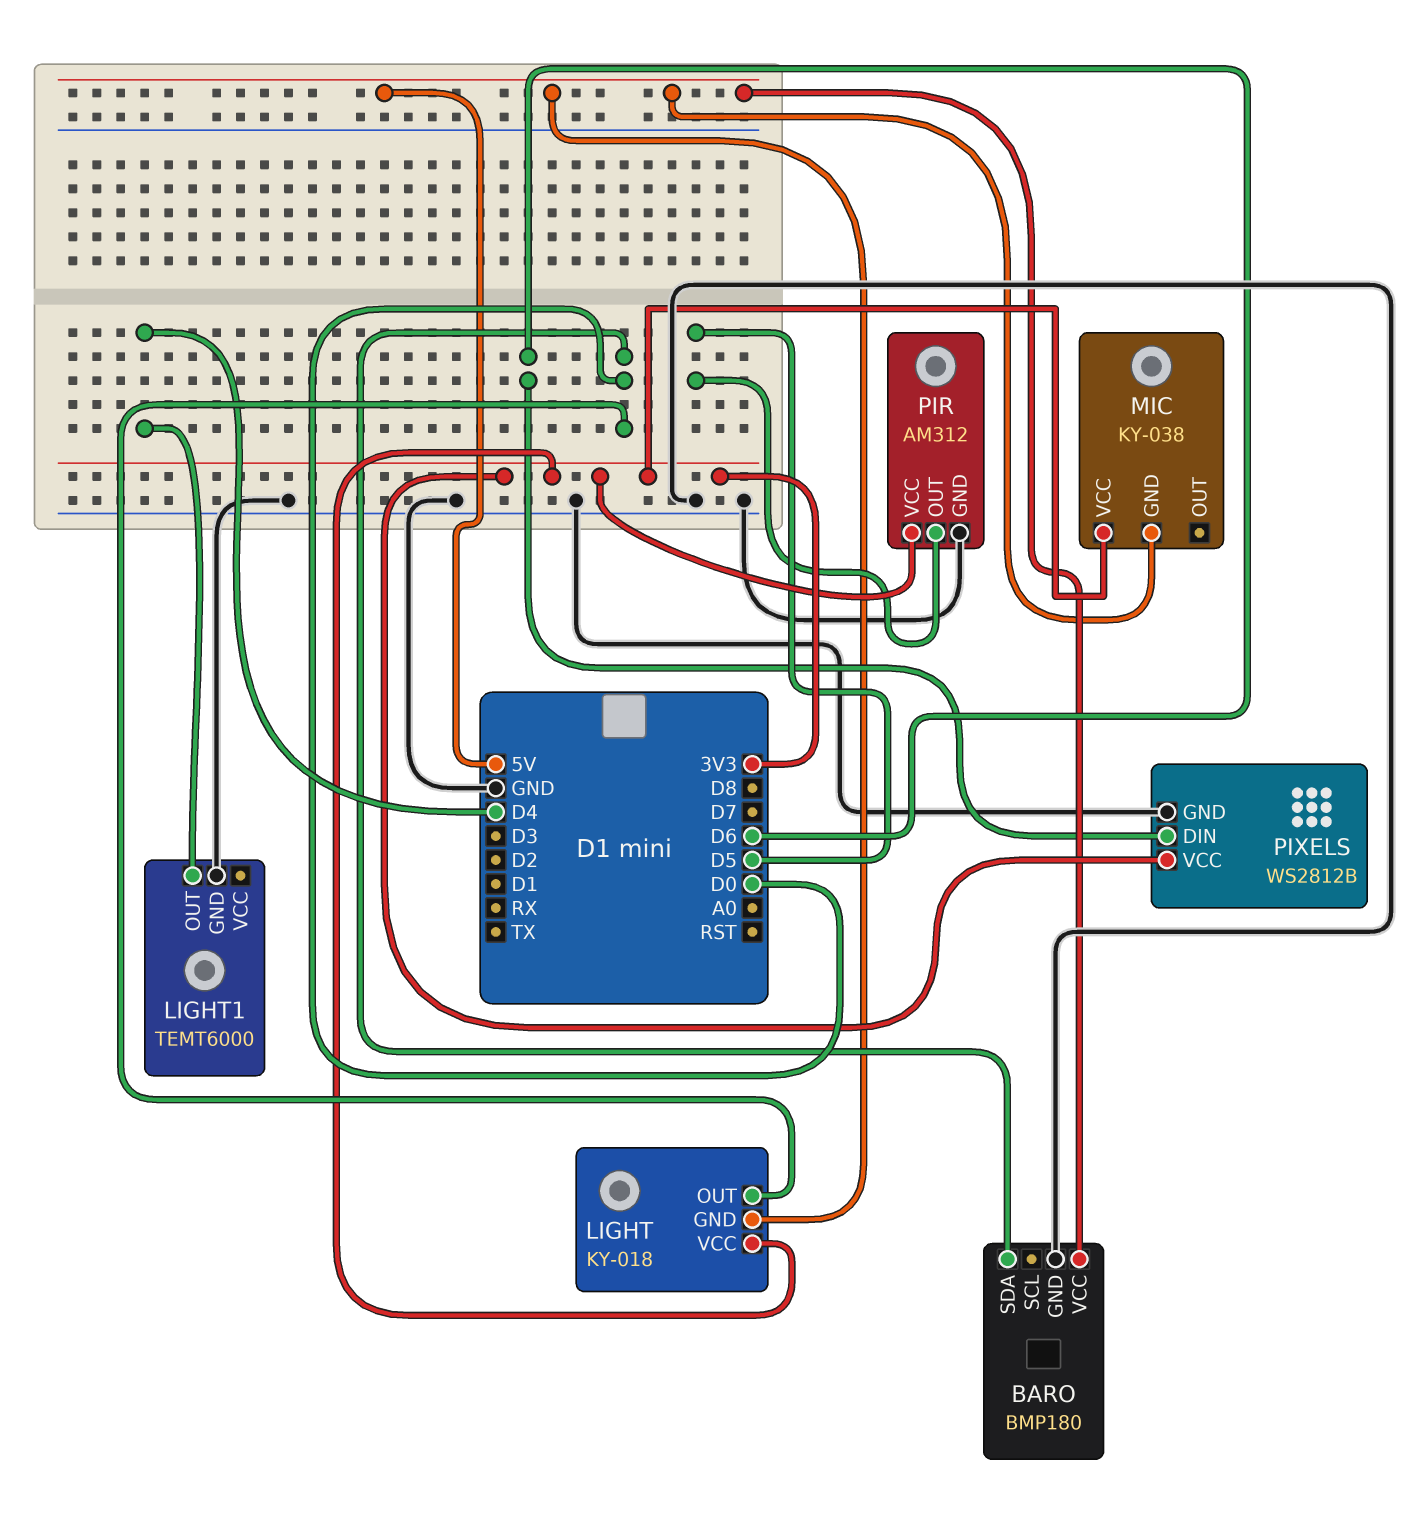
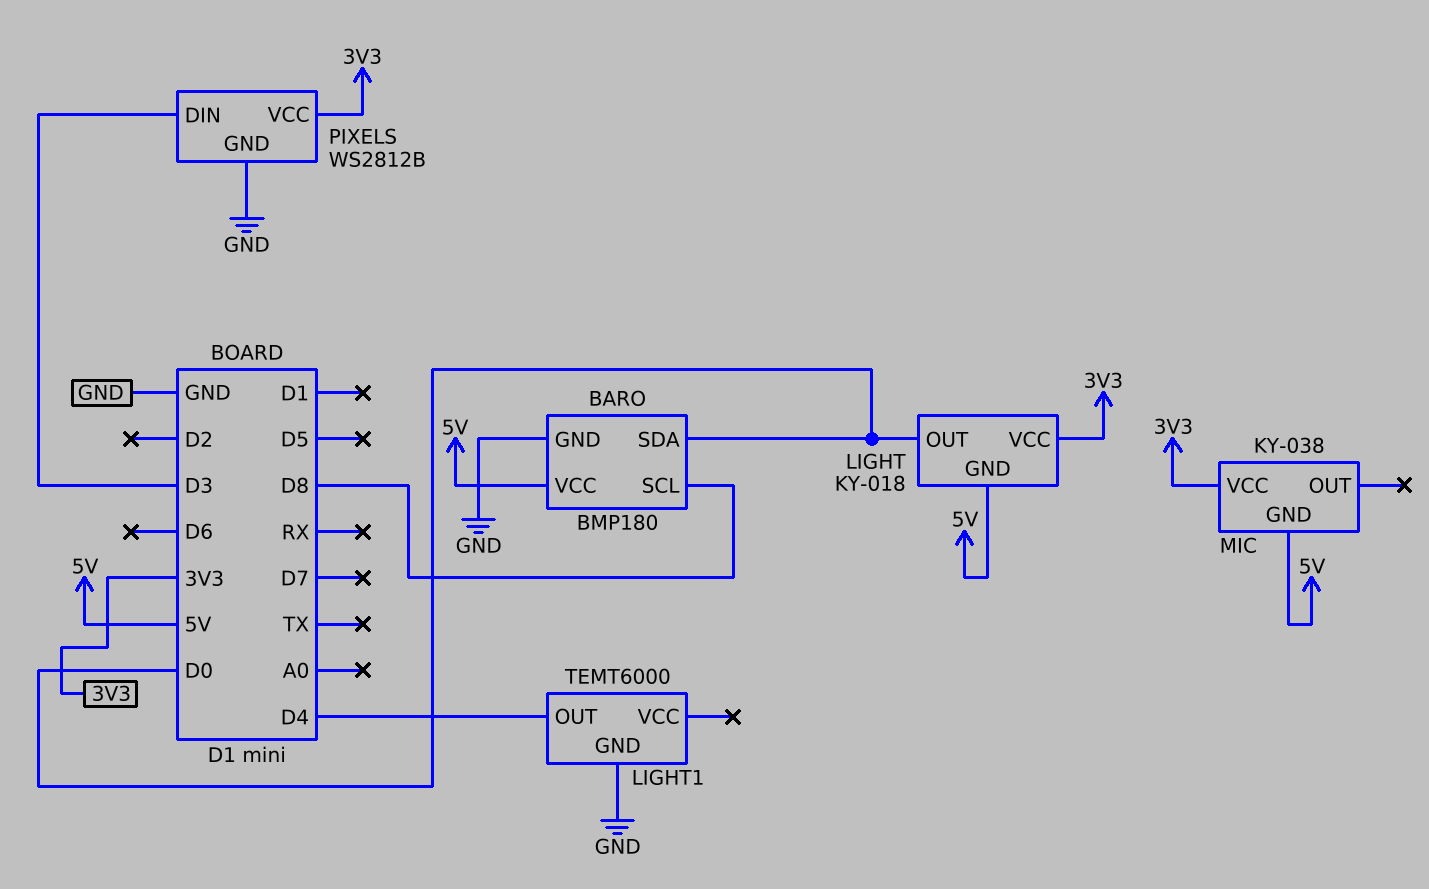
BARO pin SCL: none -> D8
PIR: AM312 -> none
PIR pin GND: GND -> none
PIR pin OUT: D5 -> none
PIR pin VCC: 3V3 -> none
PIXELS pin DIN: D6 -> D3

